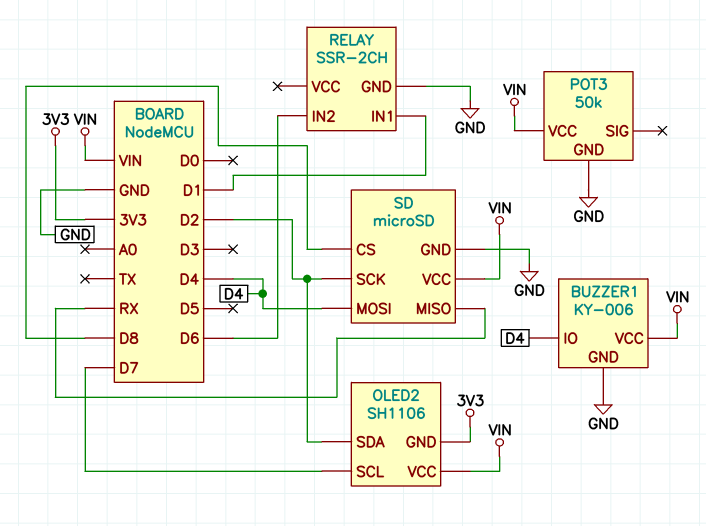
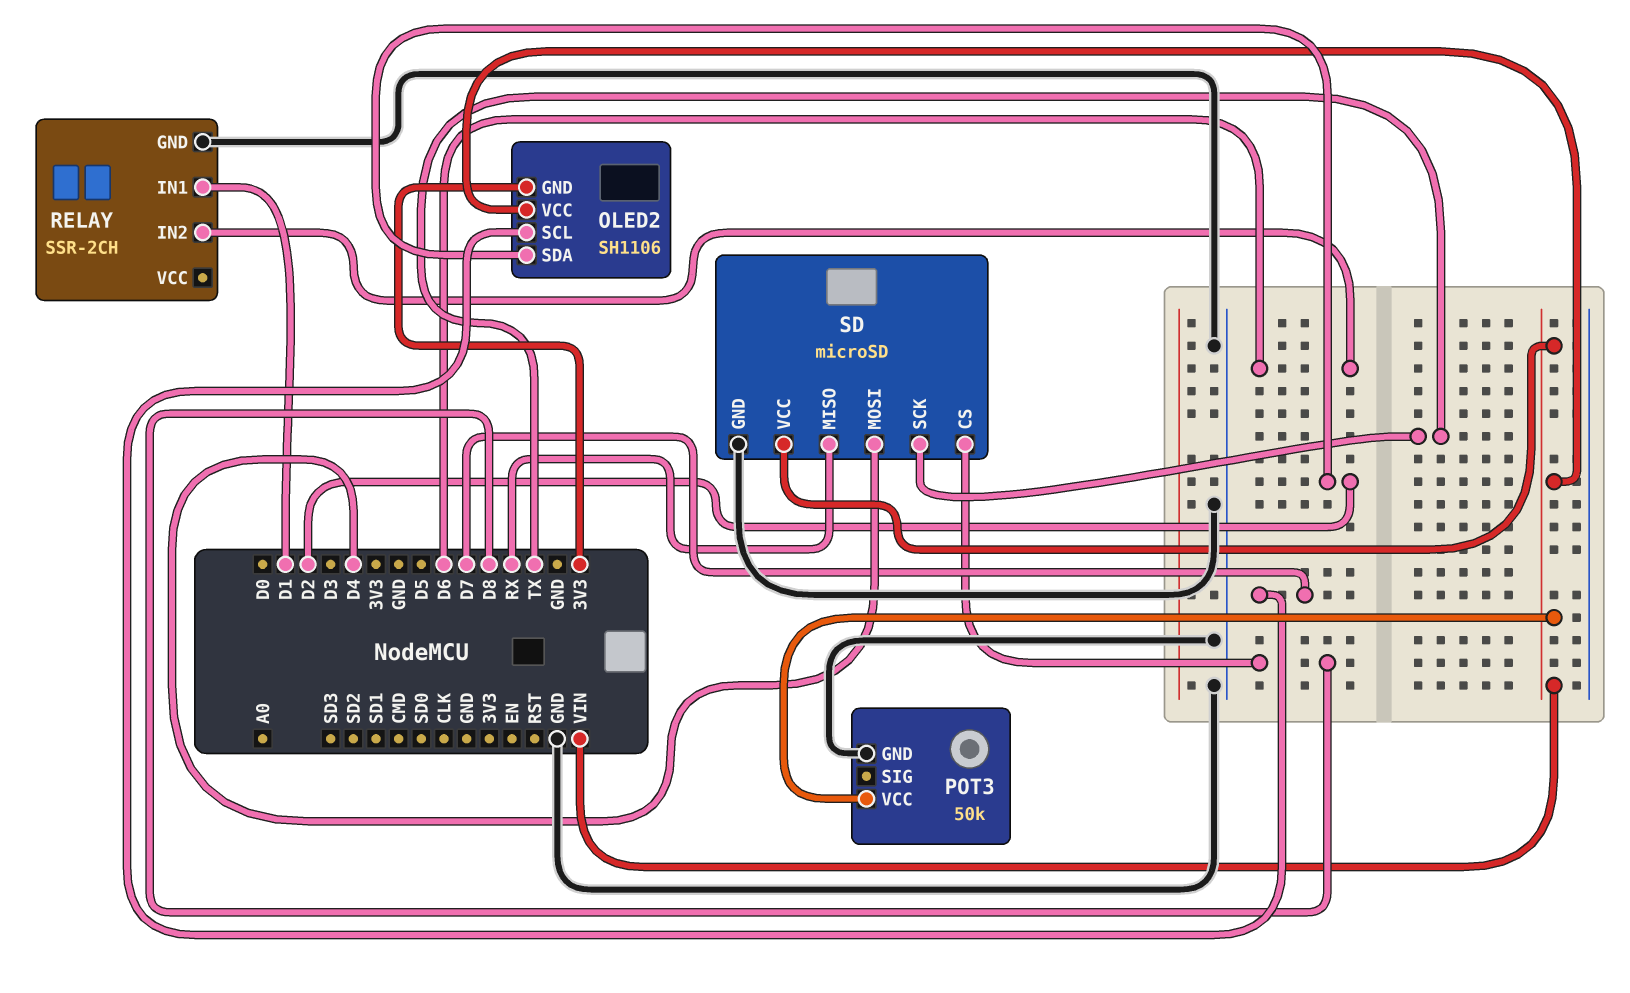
BUZZER1: KY-006 -> none
BUZZER1 pin GND: GND -> none
BUZZER1 pin IO: D4 -> none
BUZZER1 pin VCC: VIN -> none
SD pin SCK: D2 -> TX

